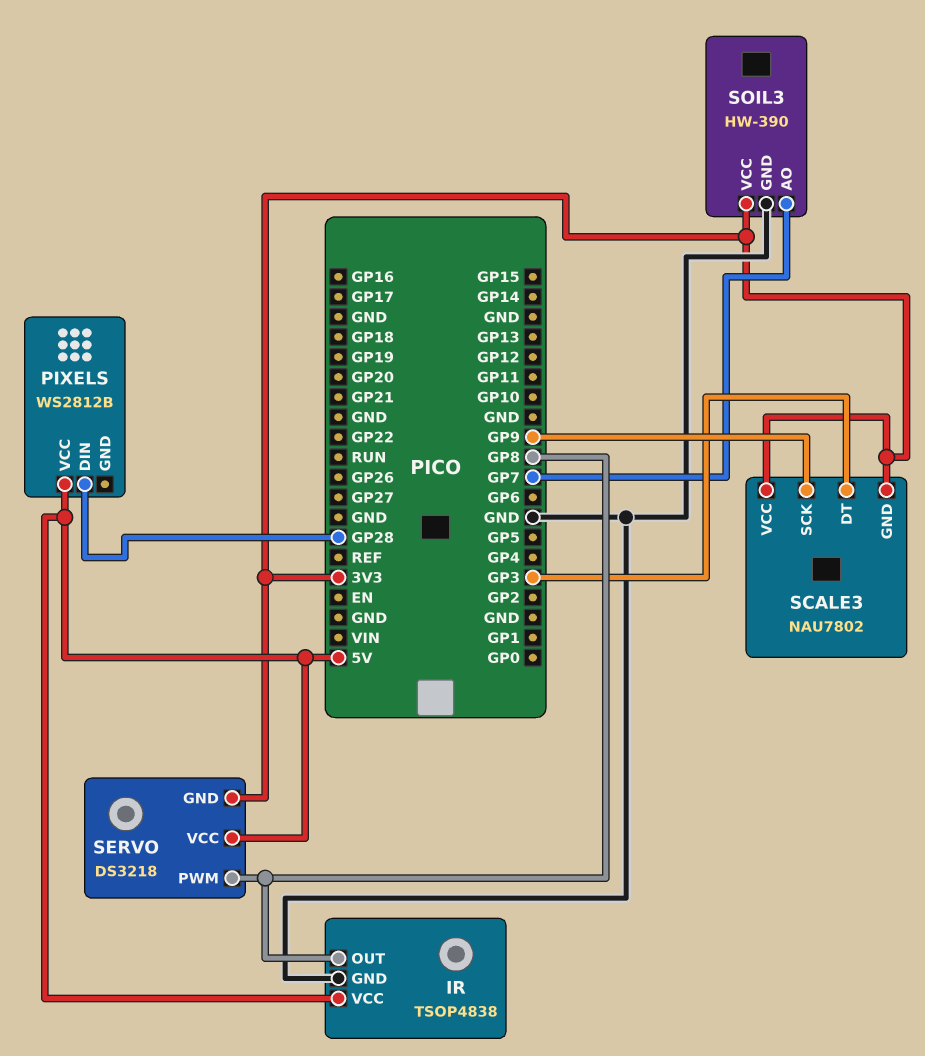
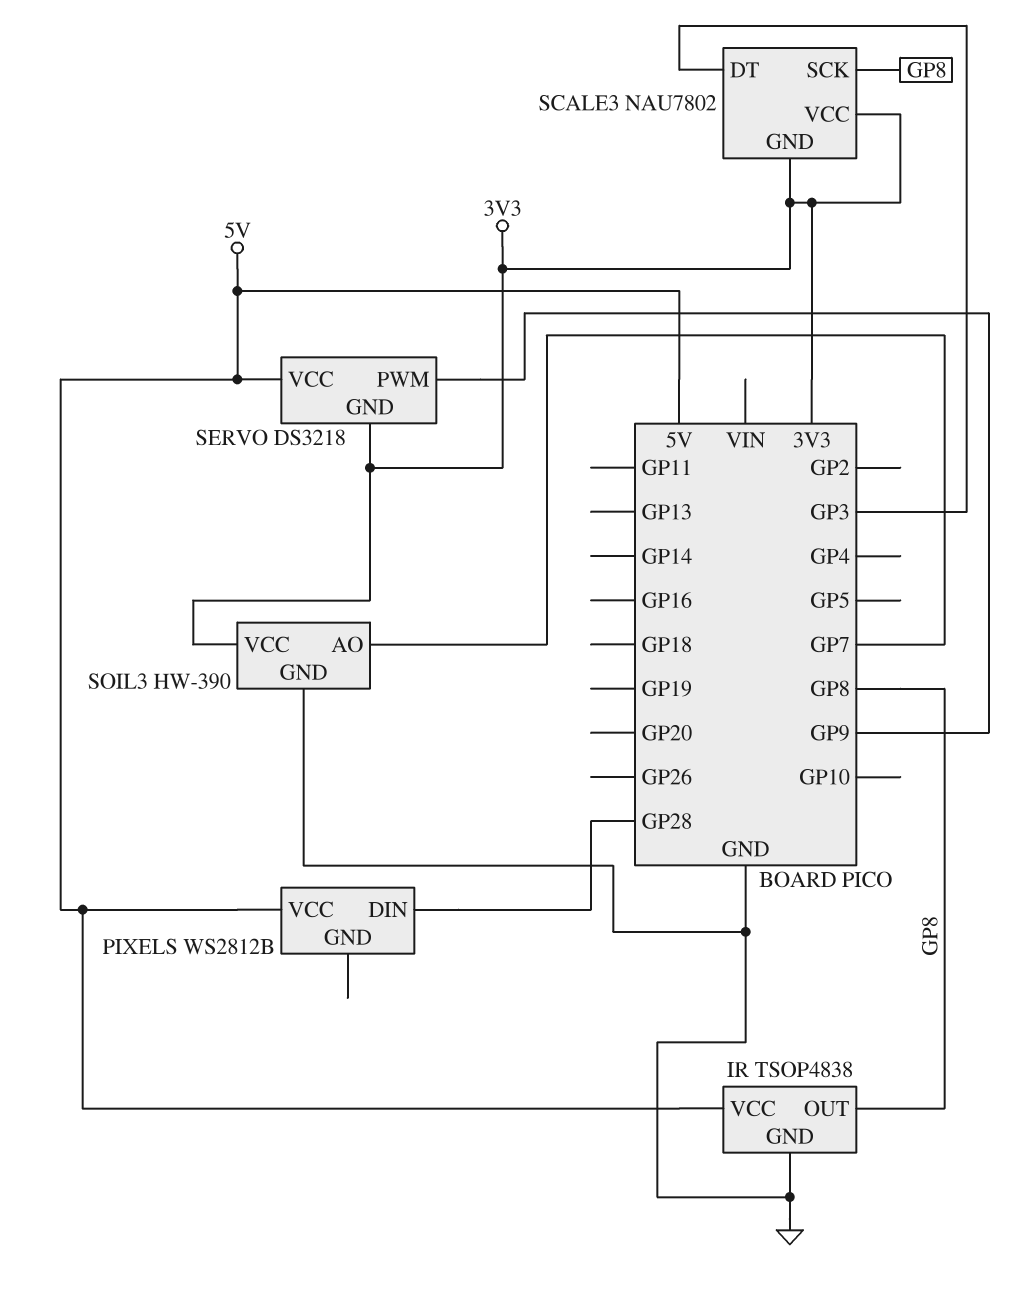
SCALE3 pin SCK: GP9 -> GP8
SERVO pin PWM: GP8 -> GP9

